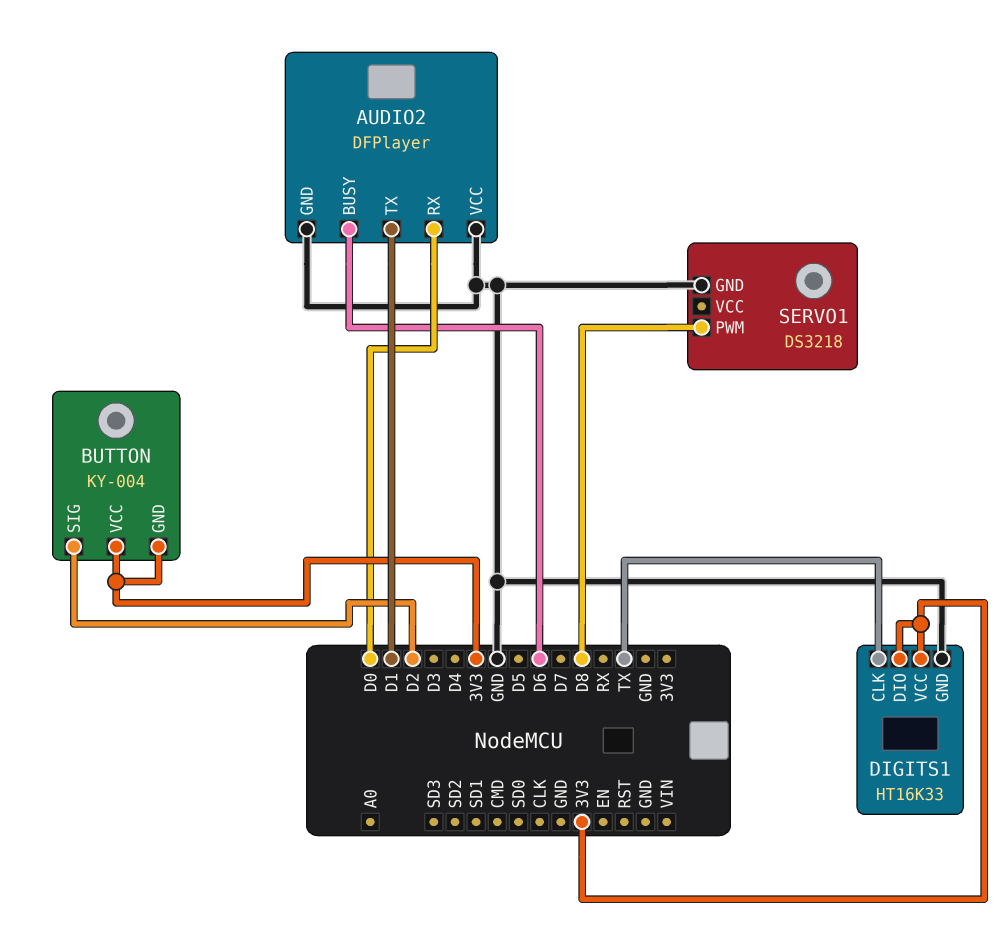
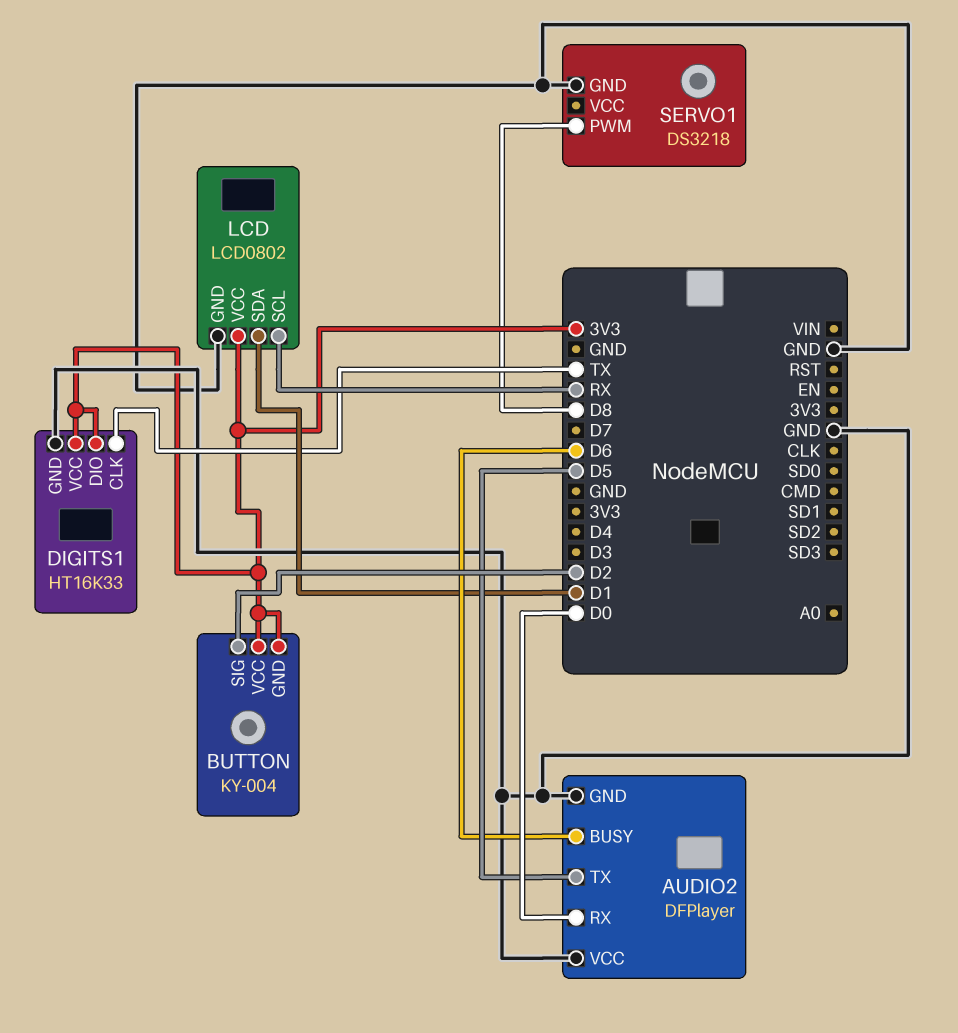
AUDIO2 pin TX: D1 -> D5
LCD: none -> LCD0802
LCD pin GND: none -> GND
LCD pin SCL: none -> RX
LCD pin SDA: none -> D1
LCD pin VCC: none -> 3V3

